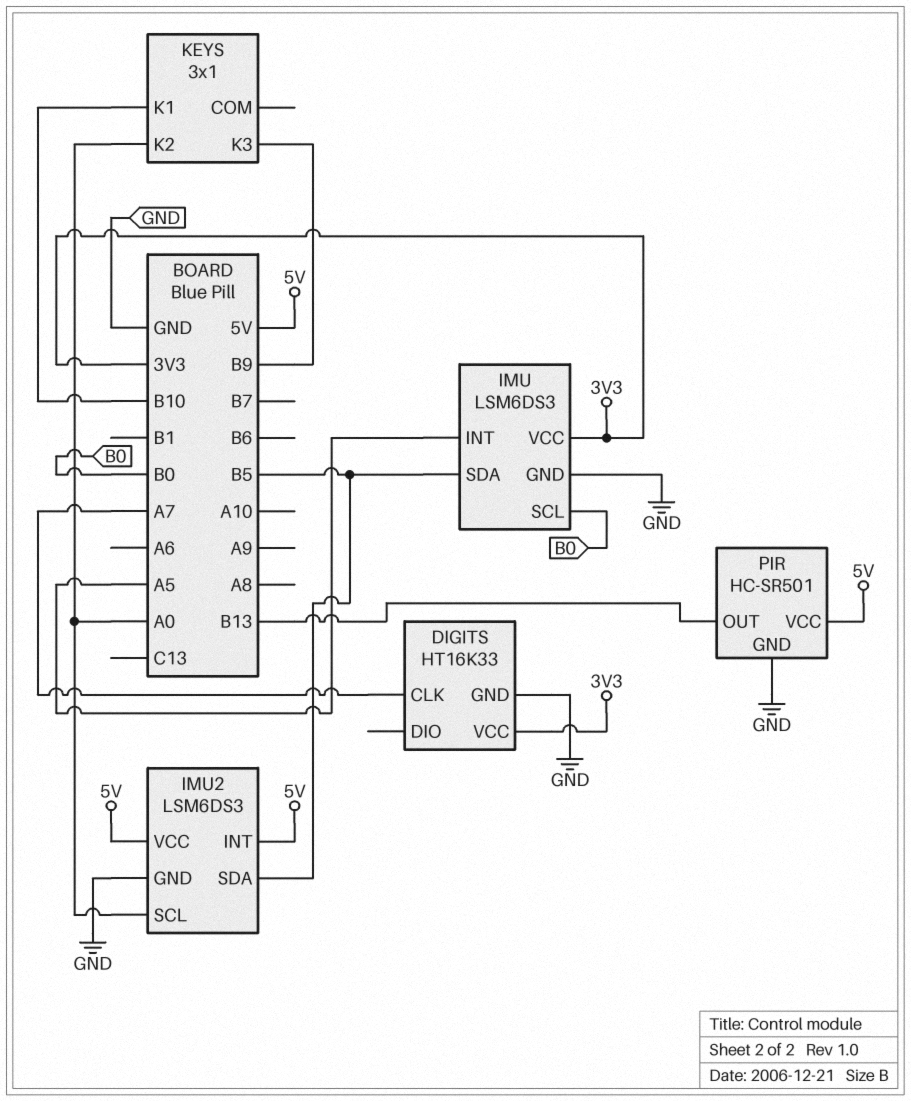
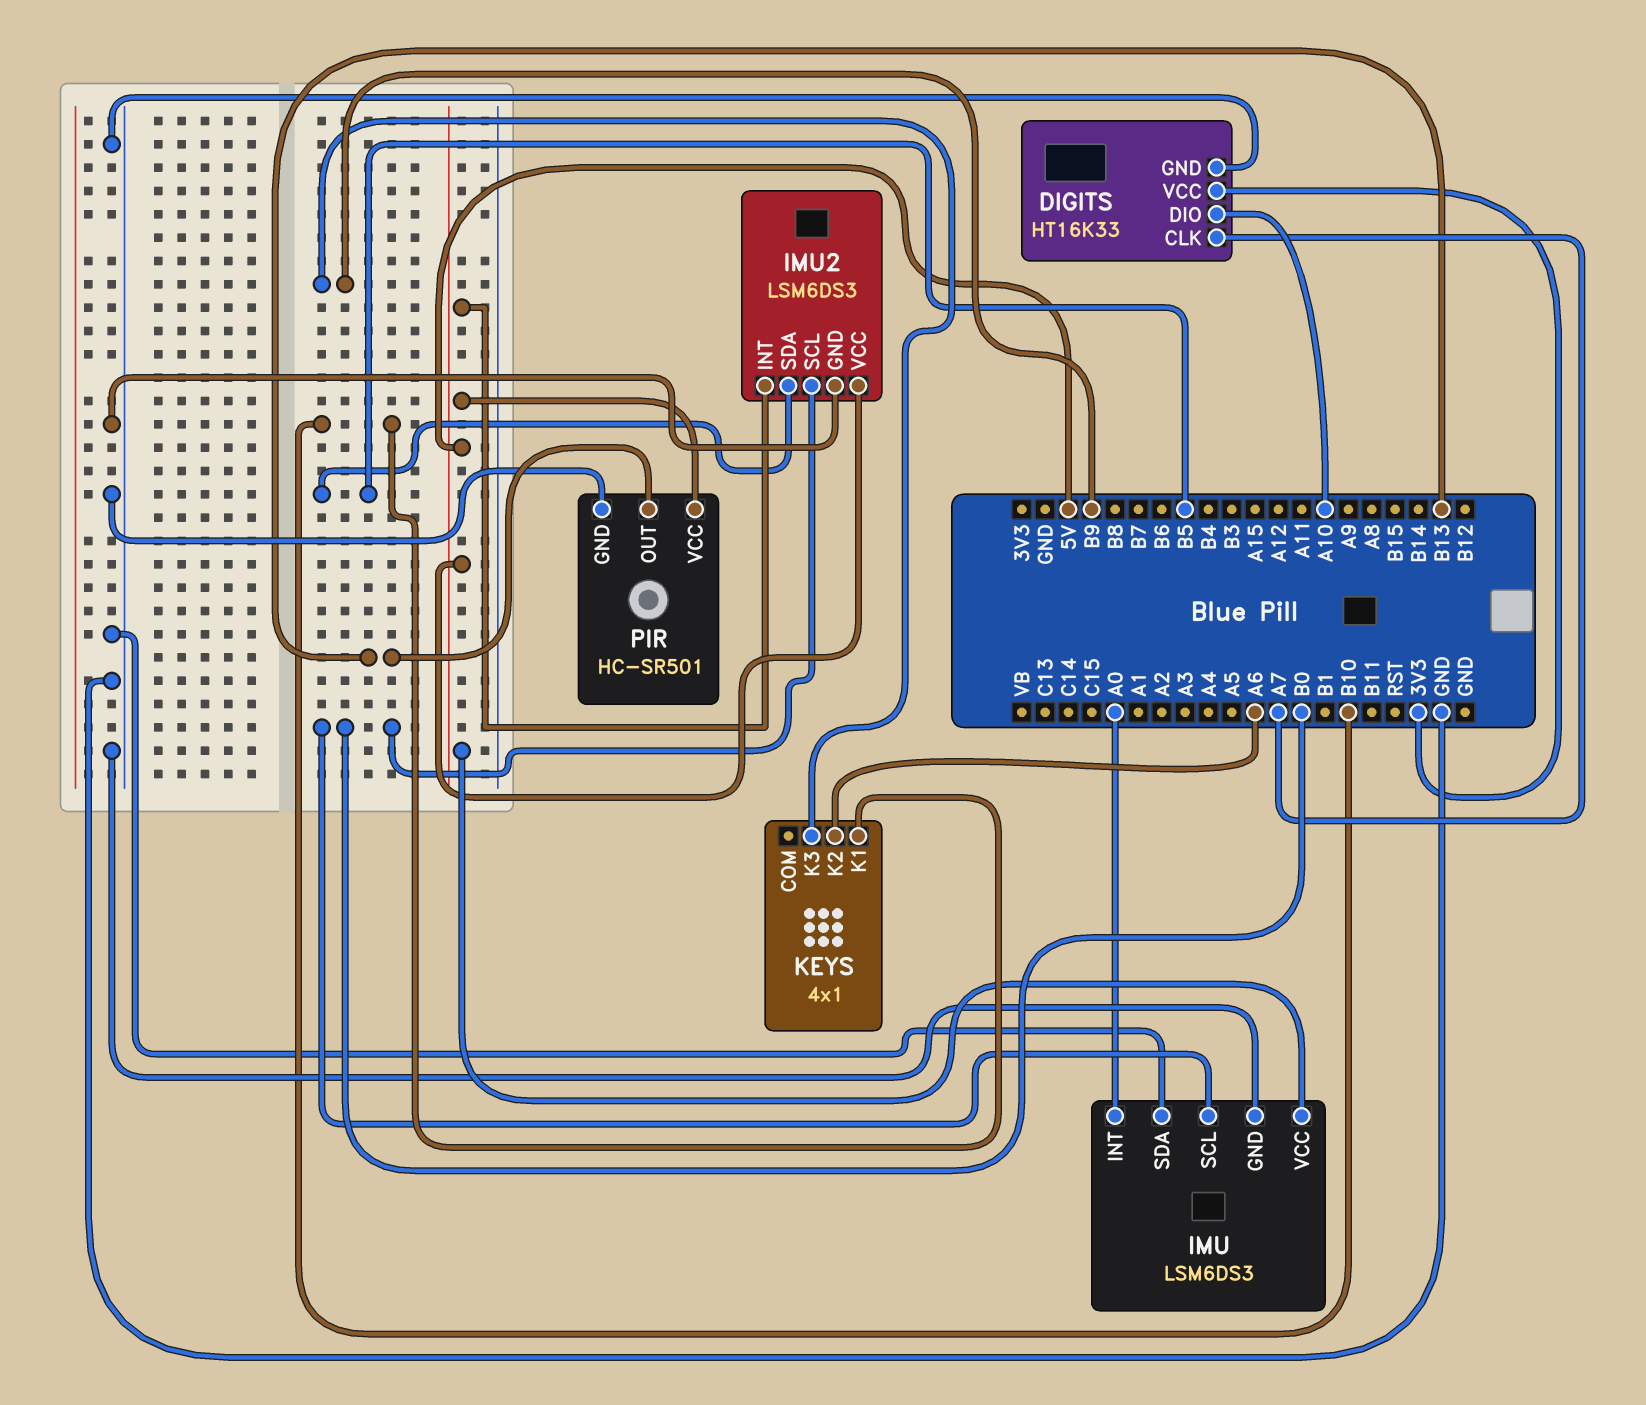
DIGITS pin DIO: none -> A10
IMU pin INT: A5 -> A0
IMU pin SDA: B5 -> GND
IMU pin VCC: 3V3 -> 5V
IMU2 pin SCL: A0 -> B0
KEYS: 3x1 -> 4x1
KEYS pin K2: A0 -> A6

